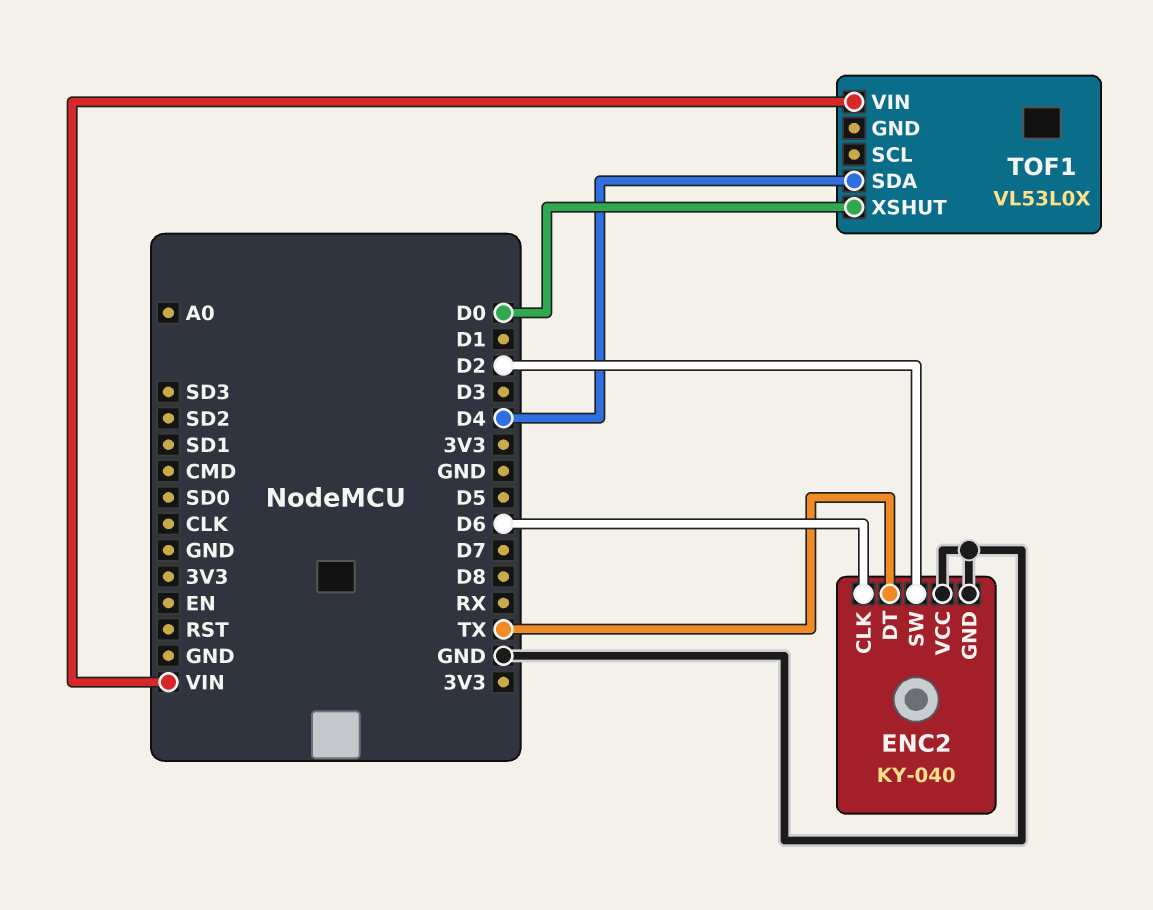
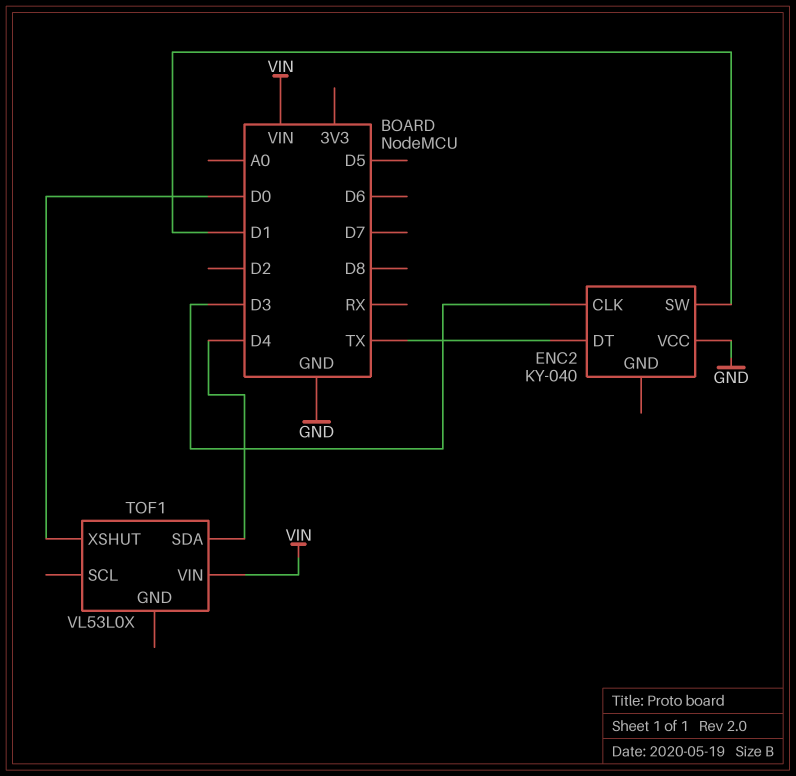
ENC2 pin CLK: D6 -> D3
ENC2 pin GND: GND -> none
ENC2 pin SW: D2 -> D1

